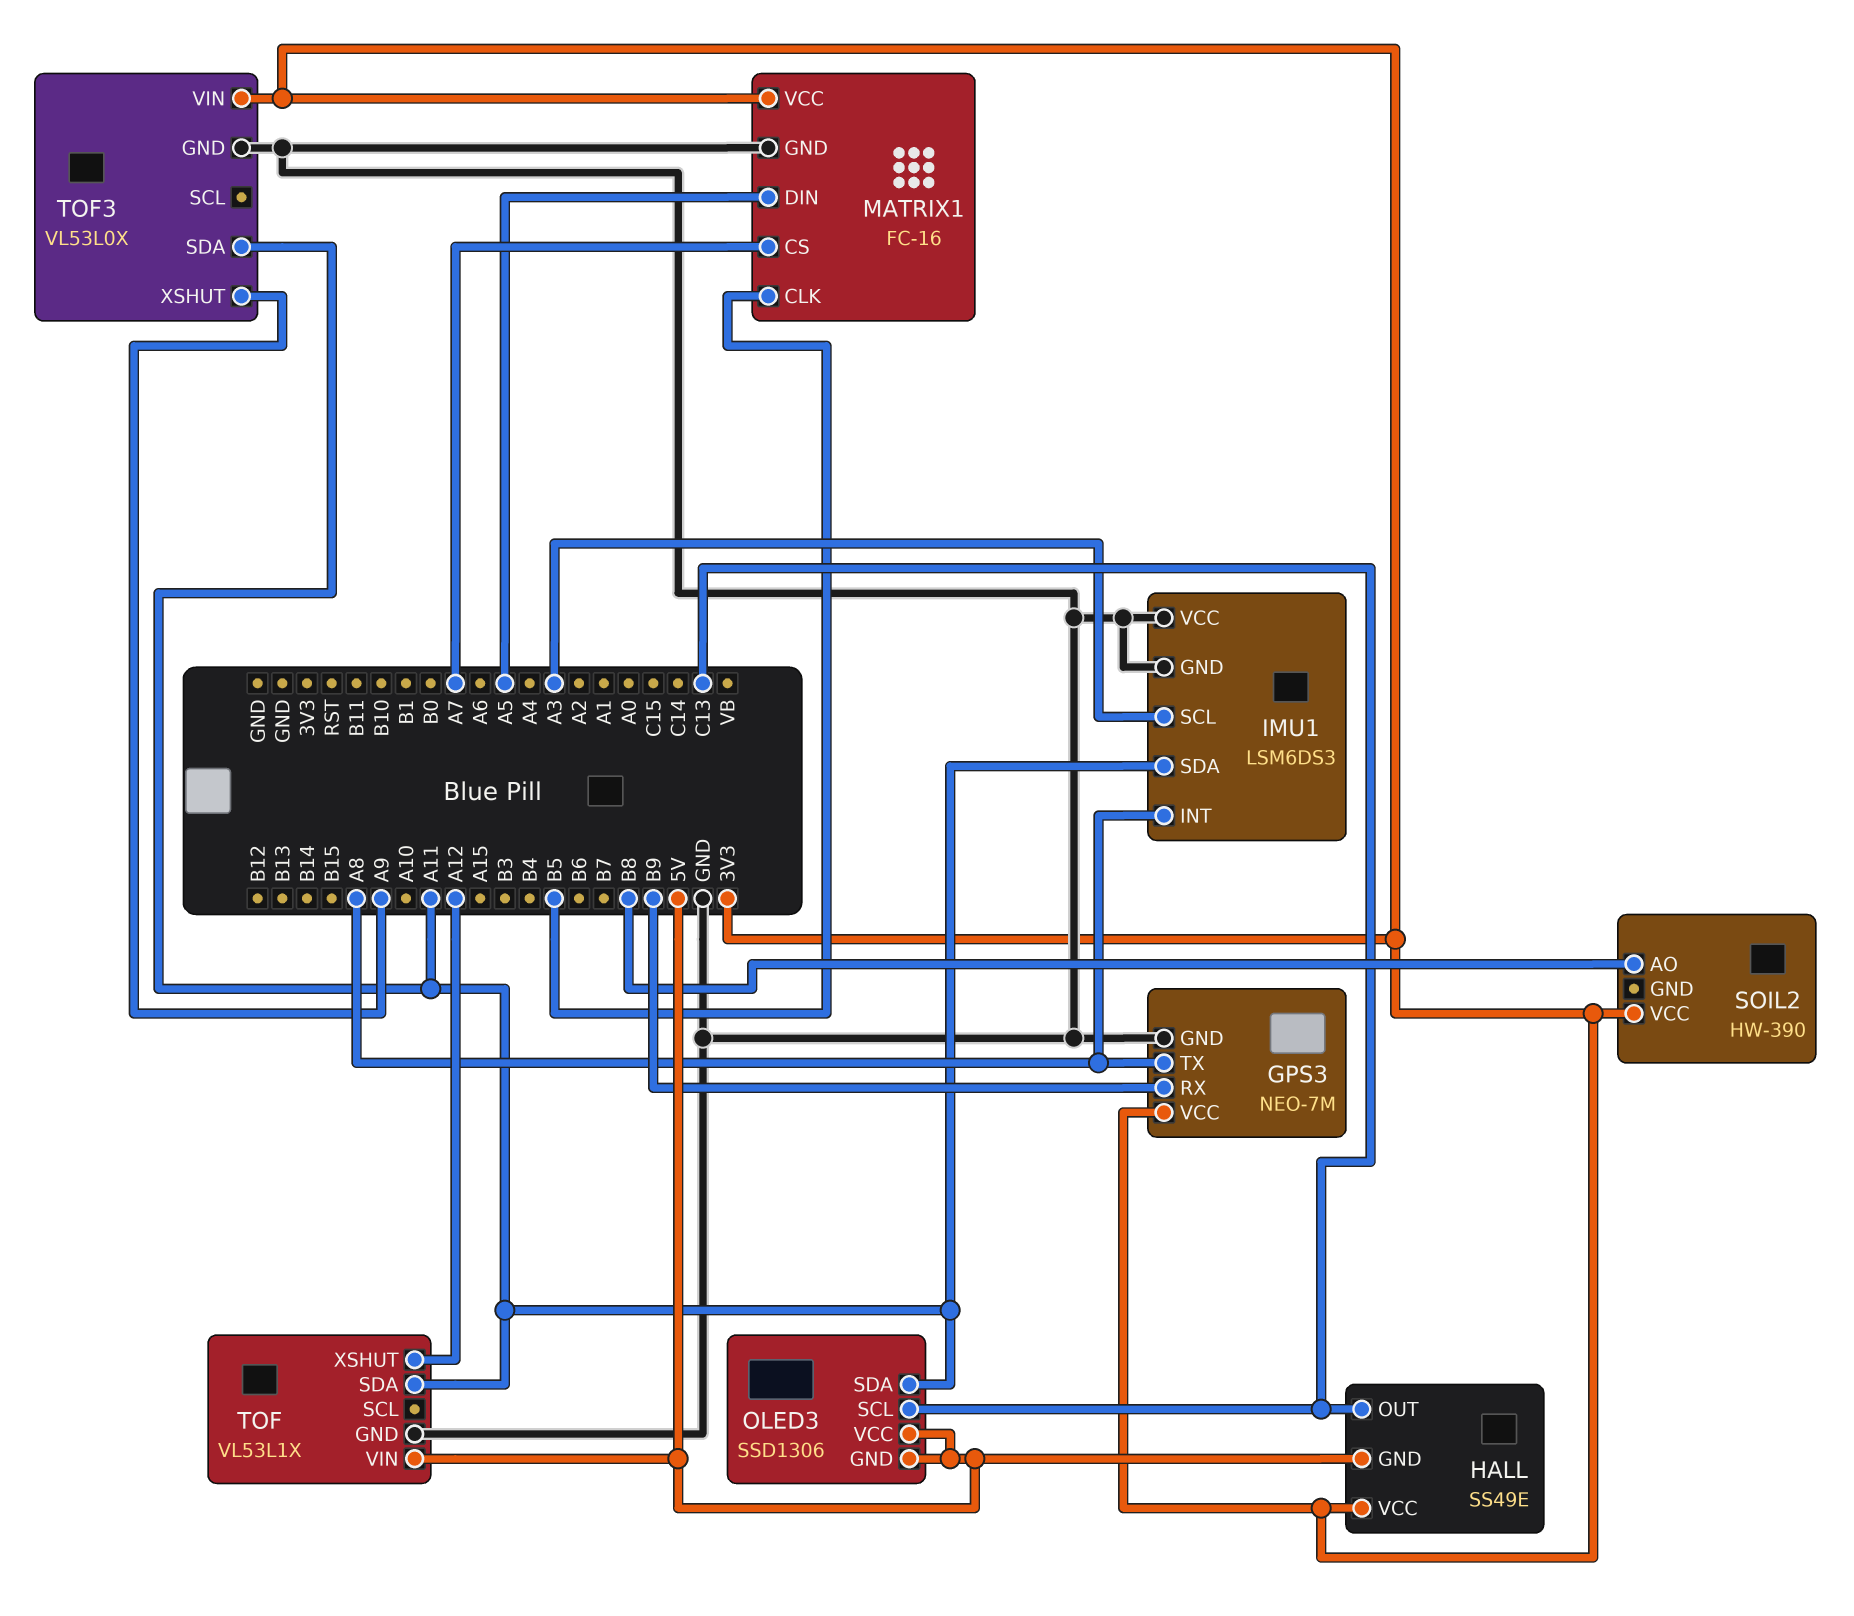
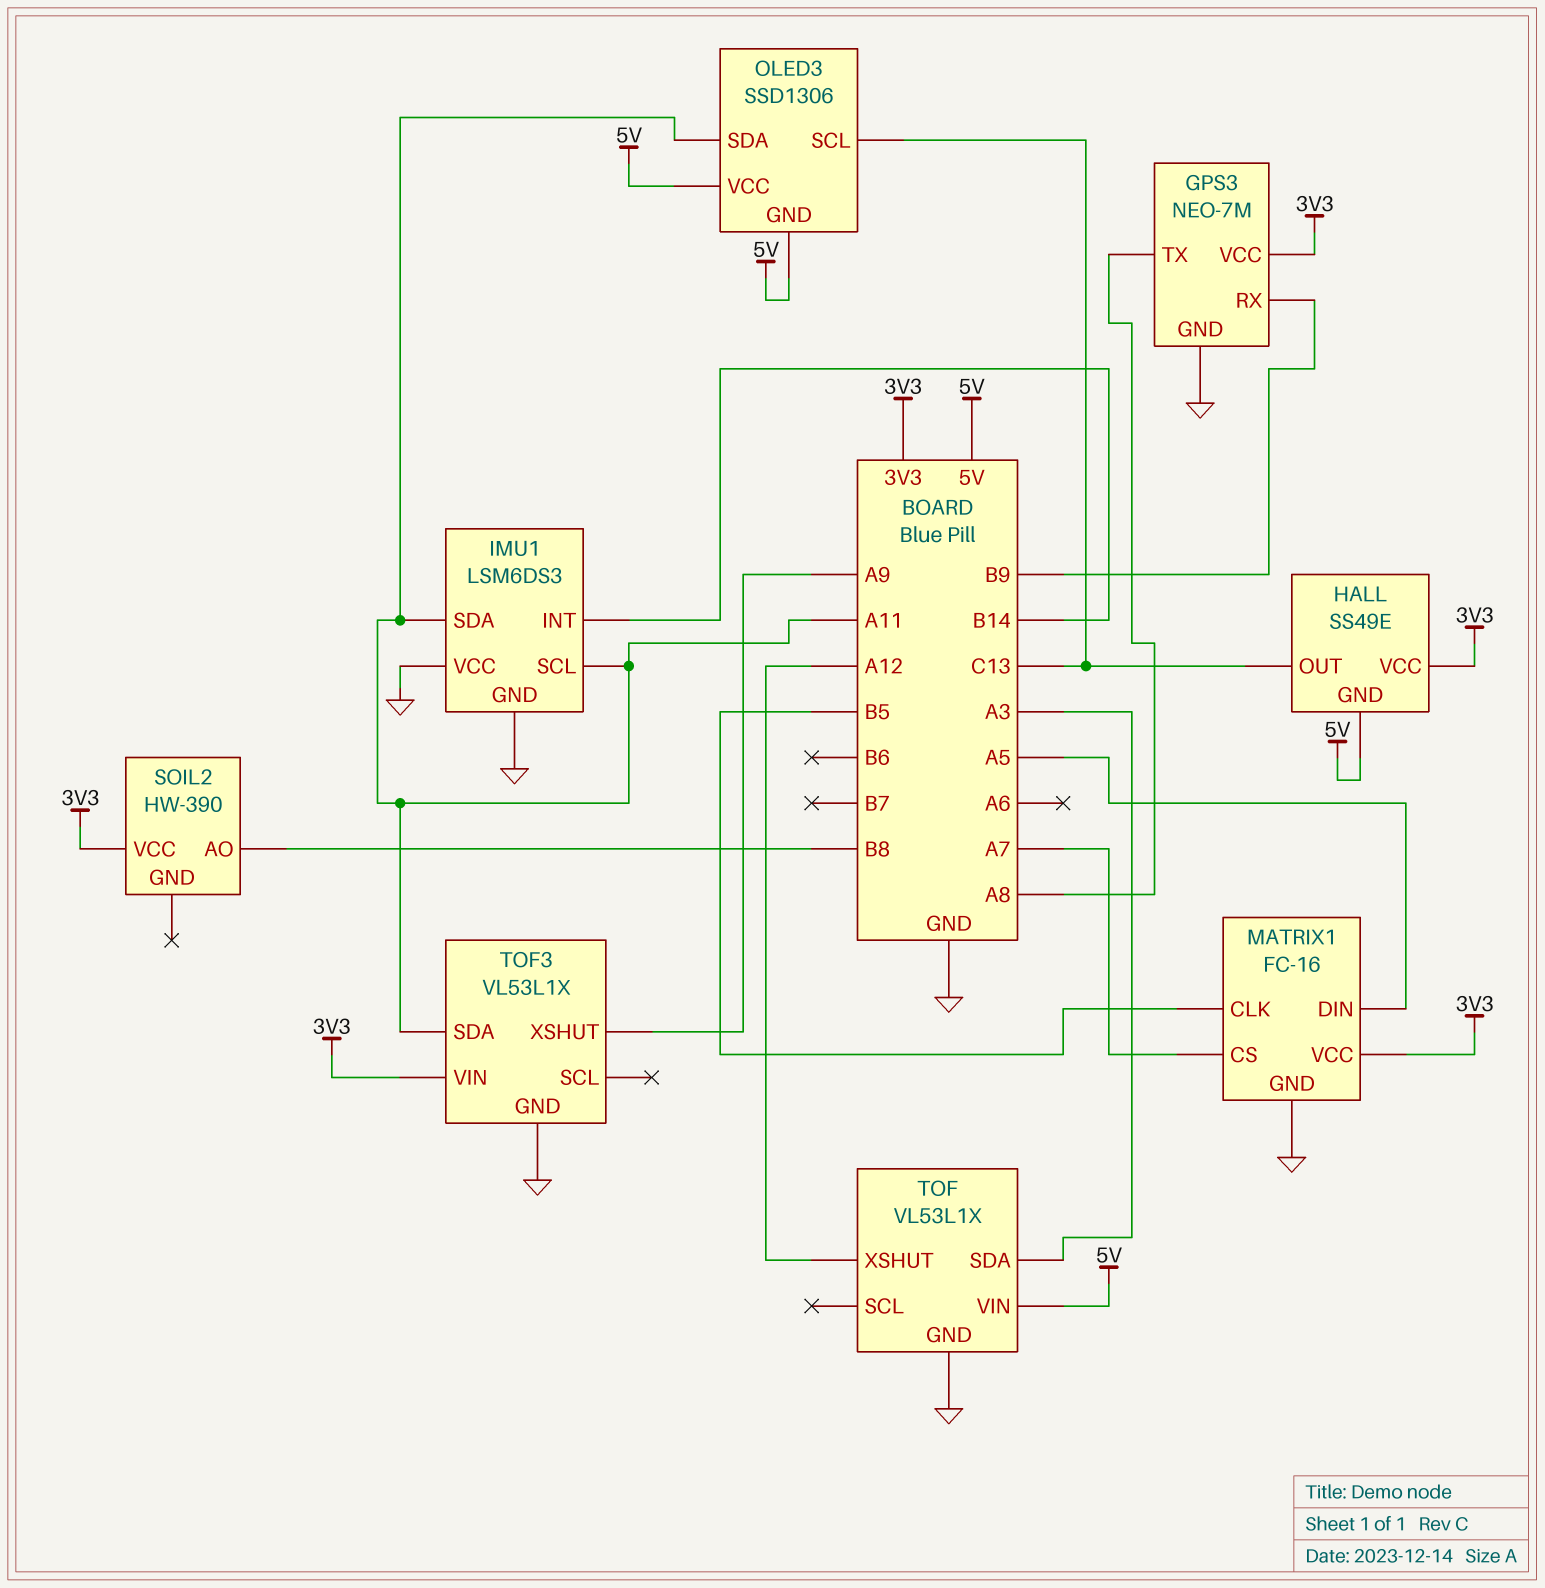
IMU1 pin INT: A8 -> B14
IMU1 pin SCL: A3 -> A11
TOF pin SDA: A11 -> A3
TOF3: VL53L0X -> VL53L1X

